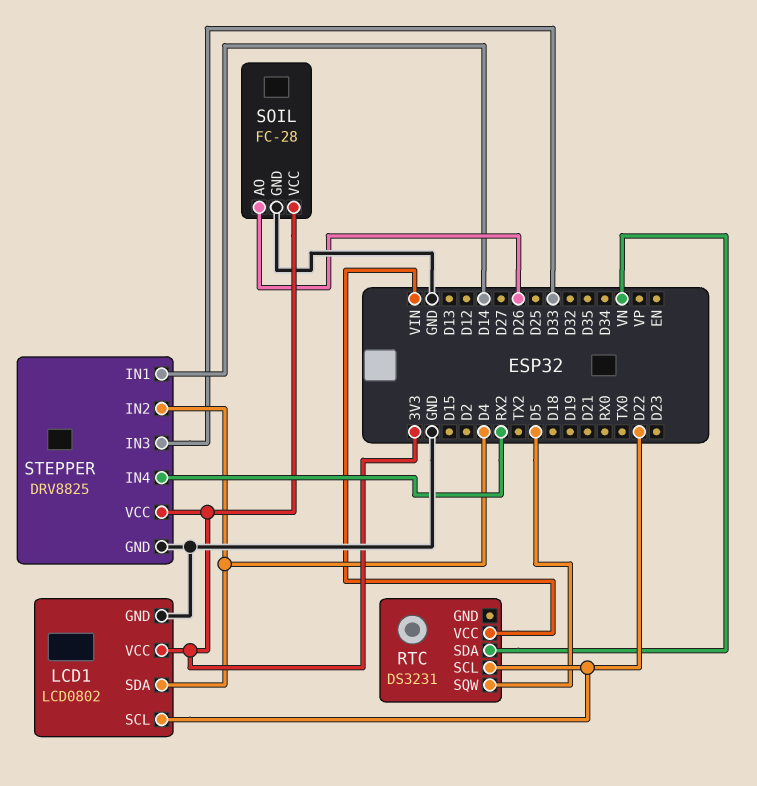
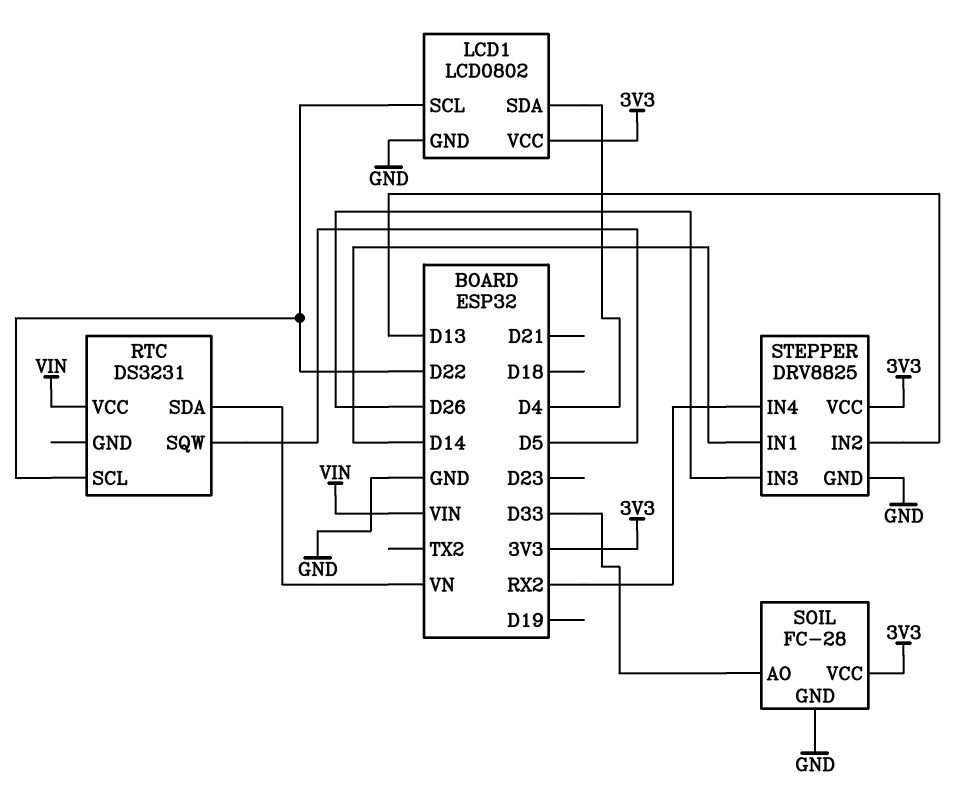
SOIL pin AO: D26 -> D33
STEPPER pin IN2: D4 -> D13
STEPPER pin IN3: D33 -> D26

